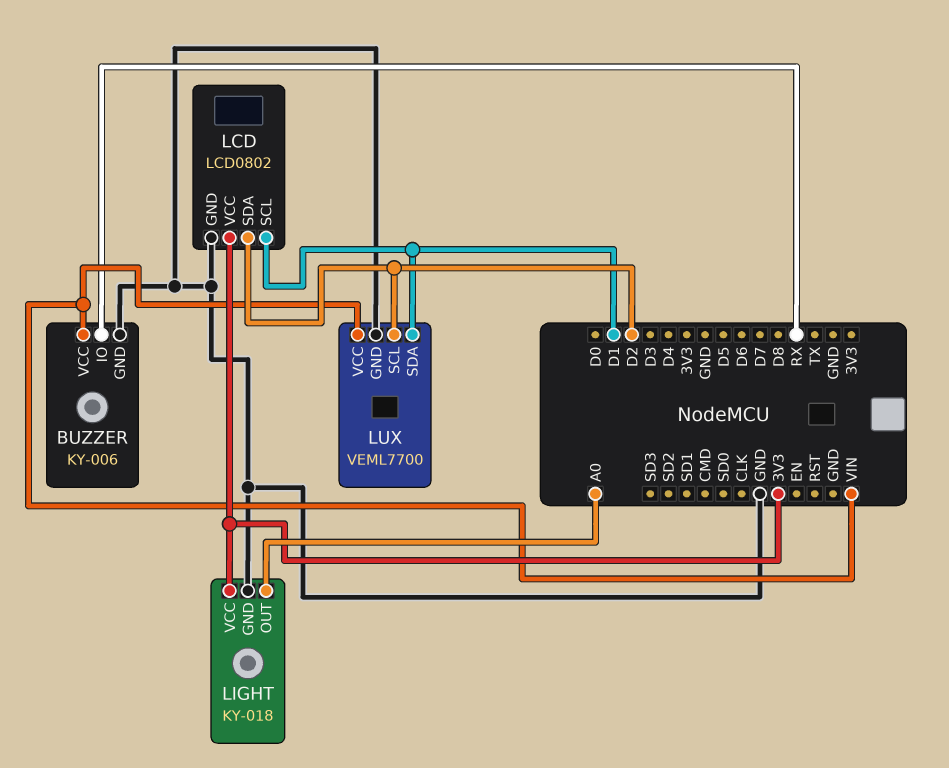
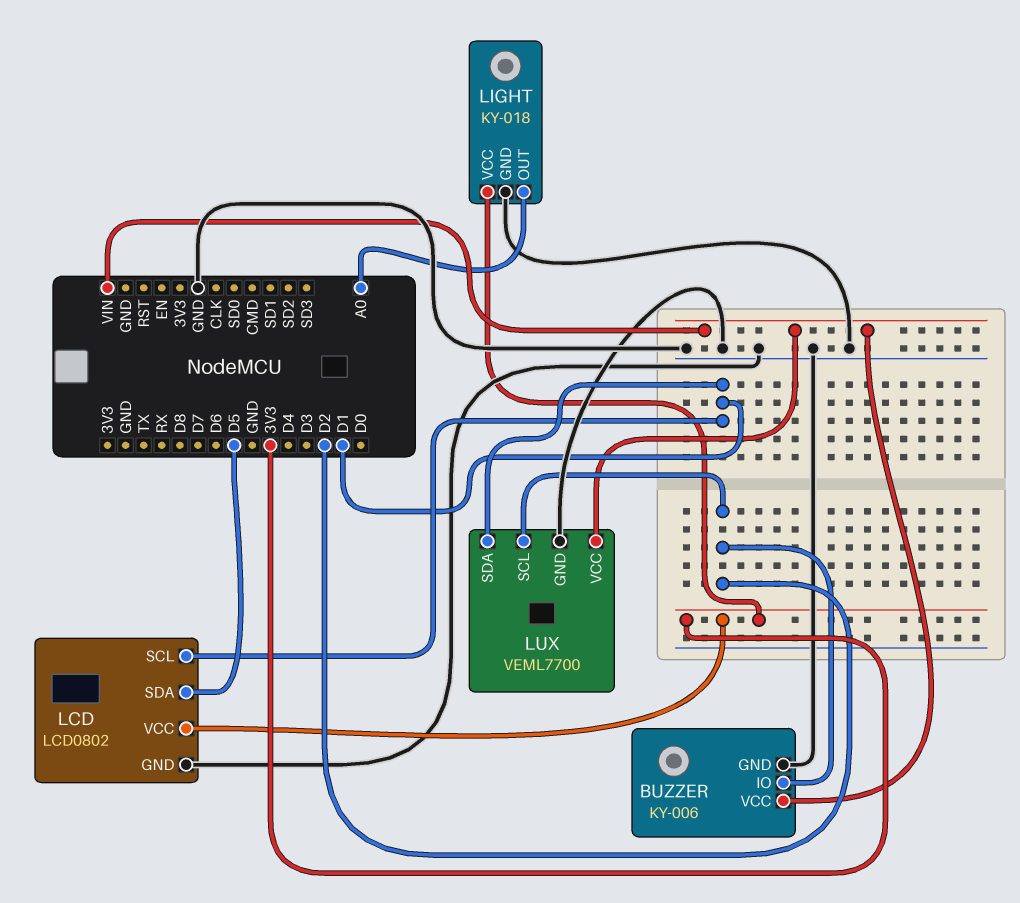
BUZZER pin IO: RX -> D2
LCD pin SDA: D2 -> D5

